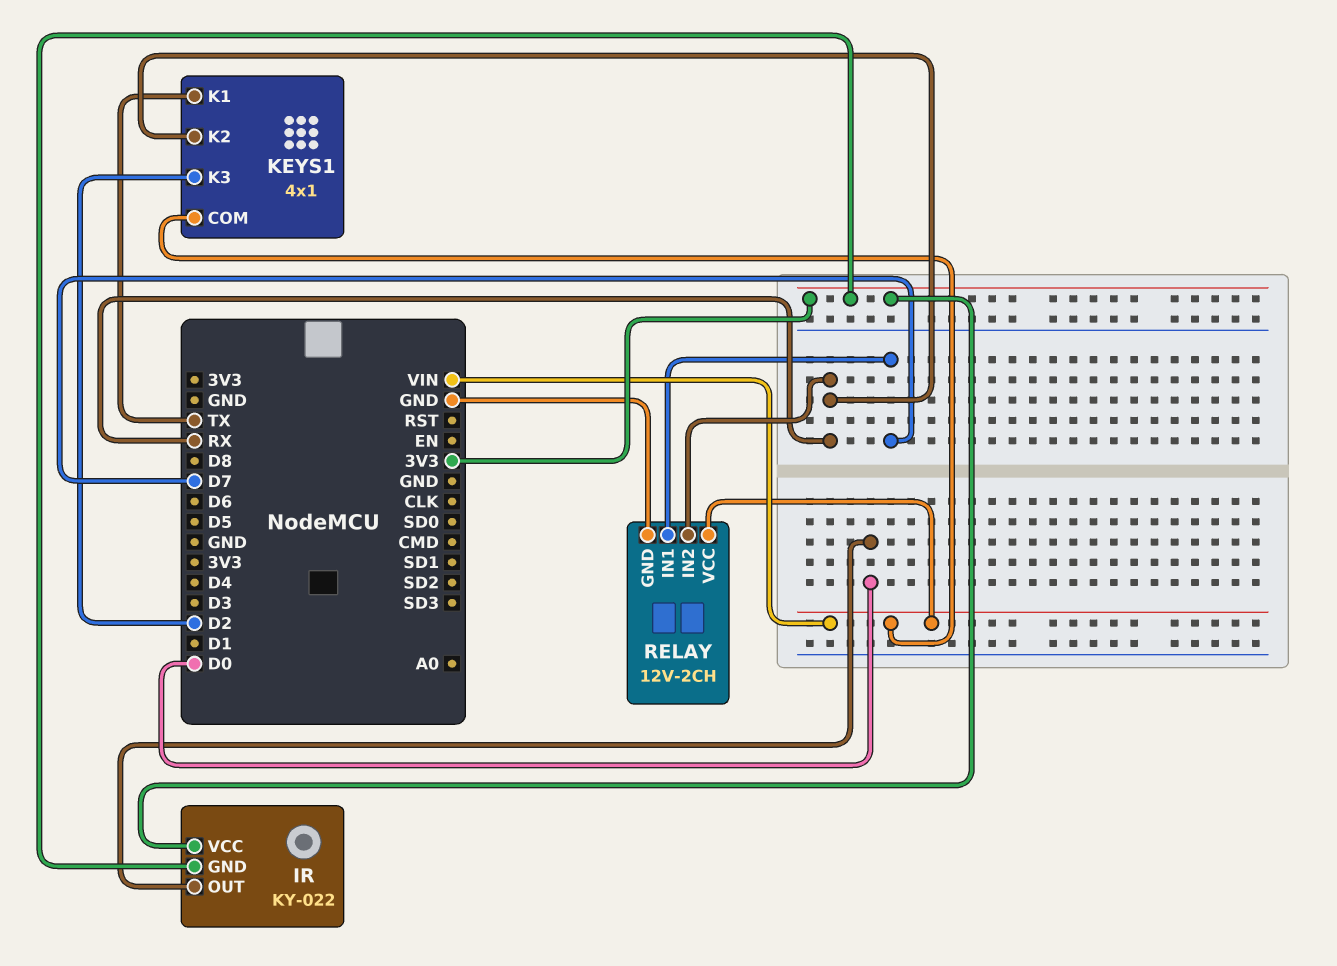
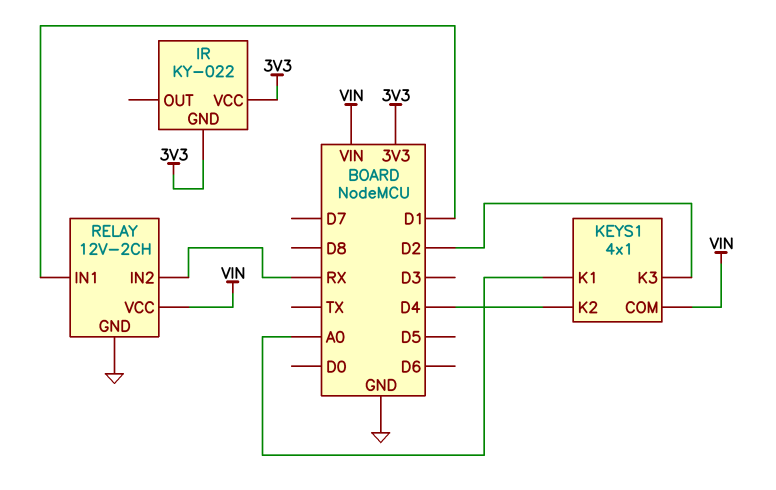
IR pin OUT: D0 -> none
KEYS1 pin K1: TX -> A0
KEYS1 pin K2: RX -> D4
RELAY pin IN1: D7 -> D1

